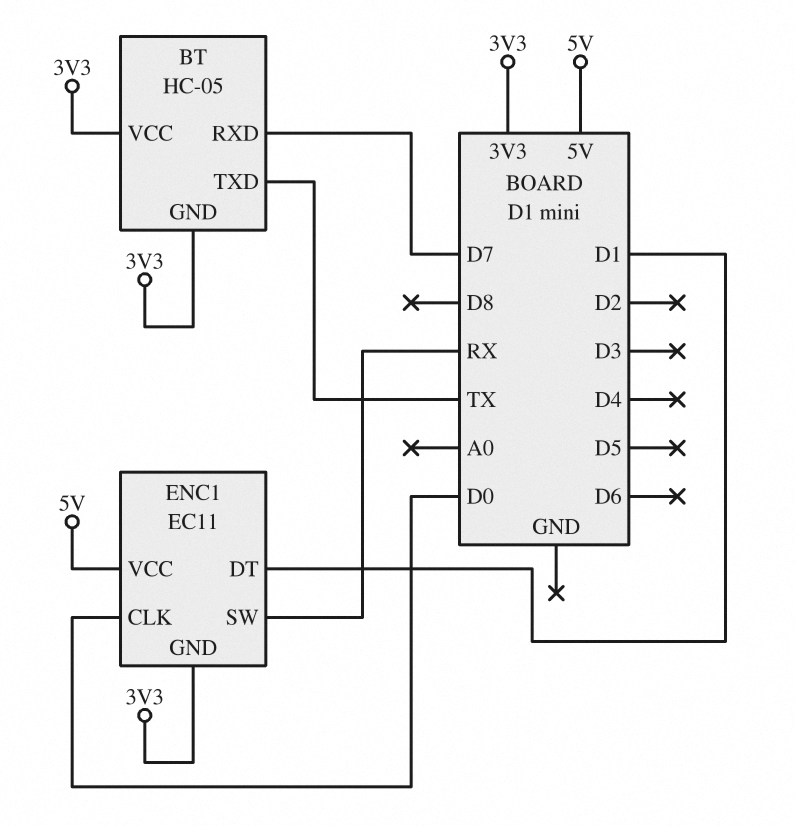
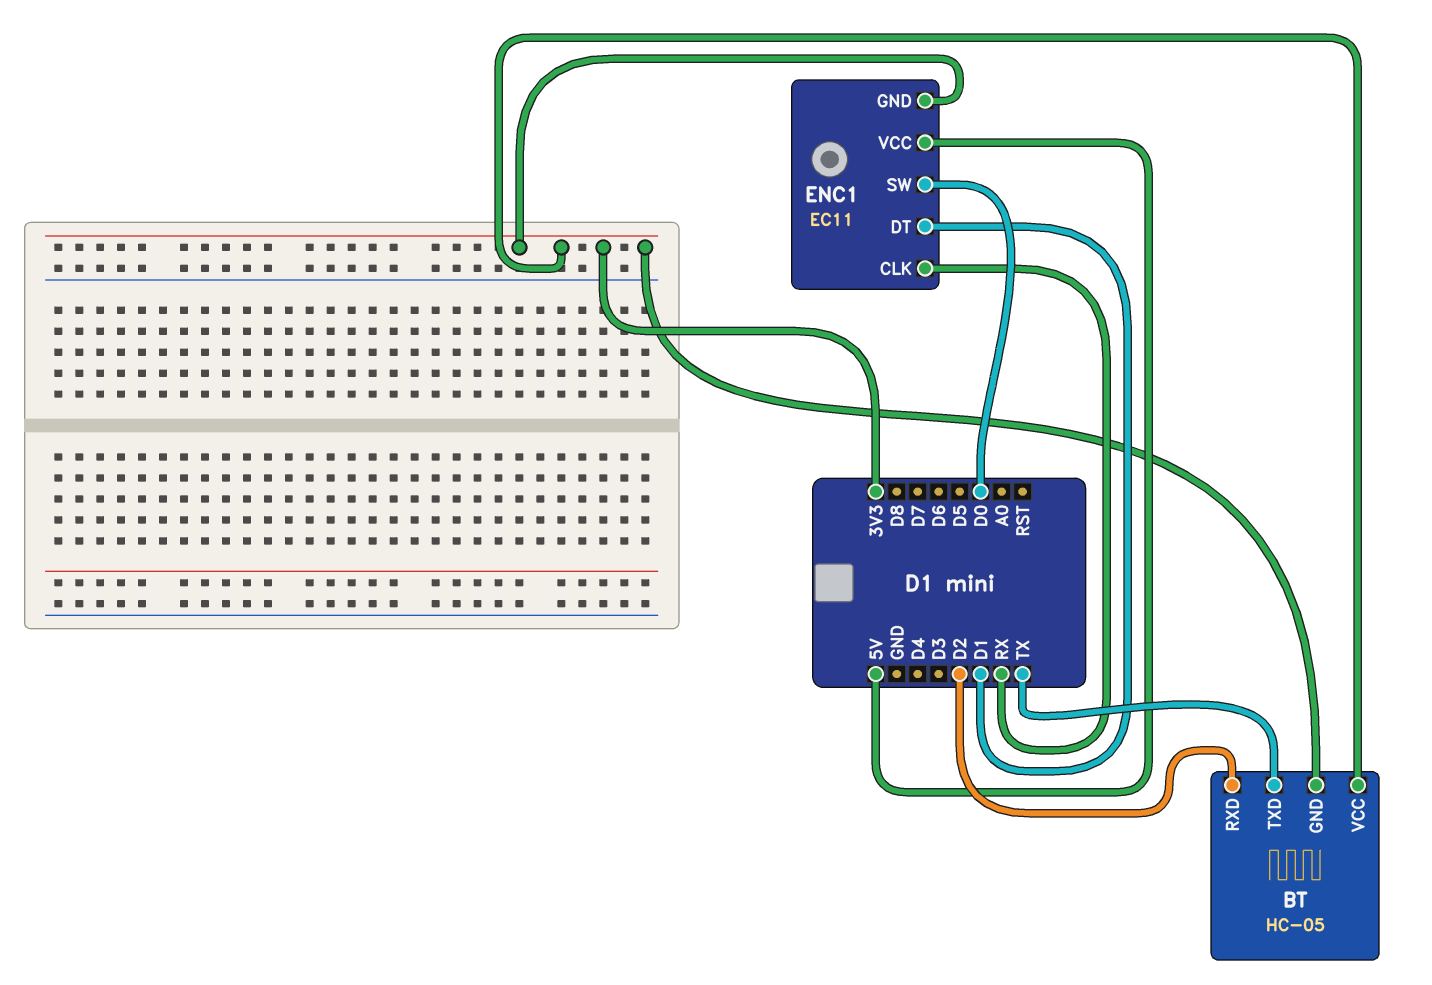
BT pin RXD: D7 -> D2
ENC1 pin CLK: D0 -> RX
ENC1 pin SW: RX -> D0

